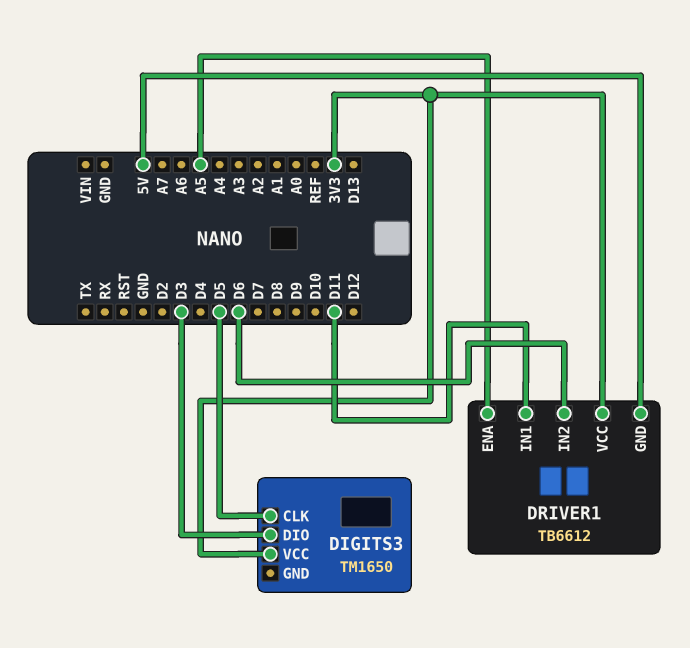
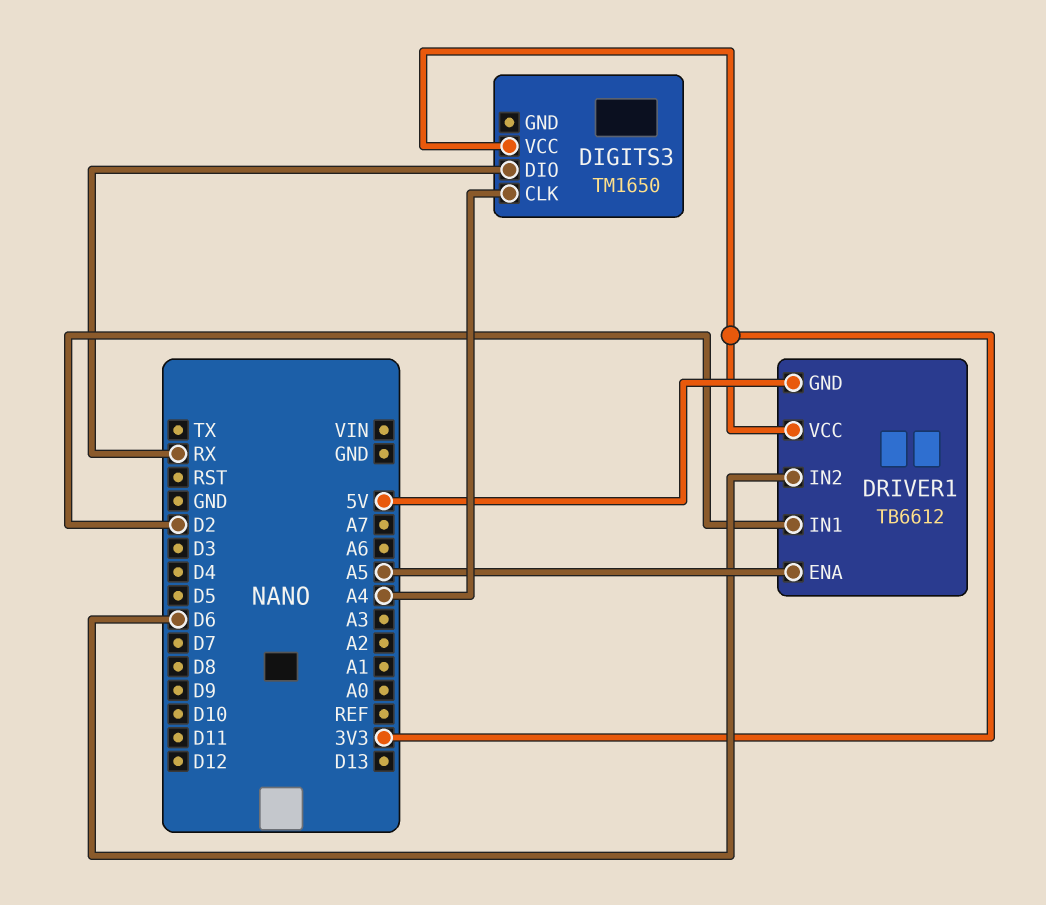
DIGITS3 pin CLK: D5 -> A4
DIGITS3 pin DIO: D3 -> RX
DRIVER1 pin IN1: D11 -> D2

